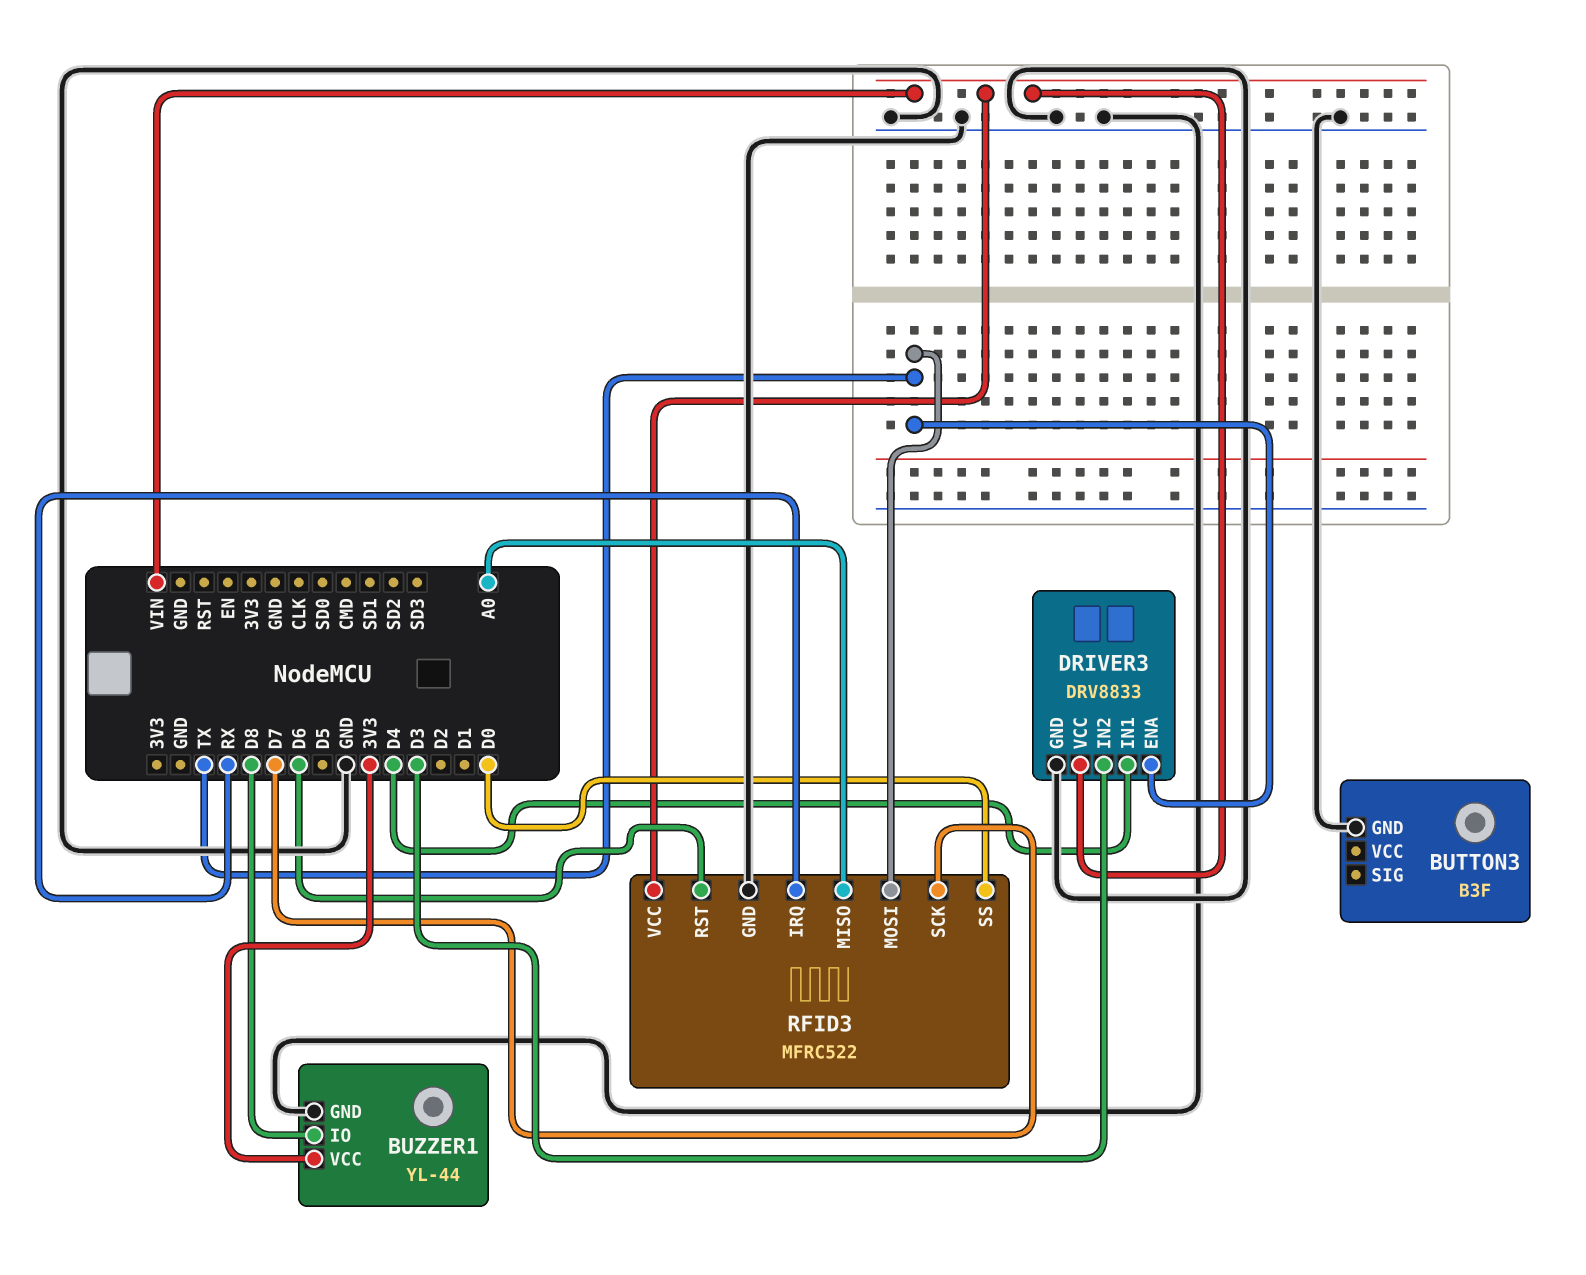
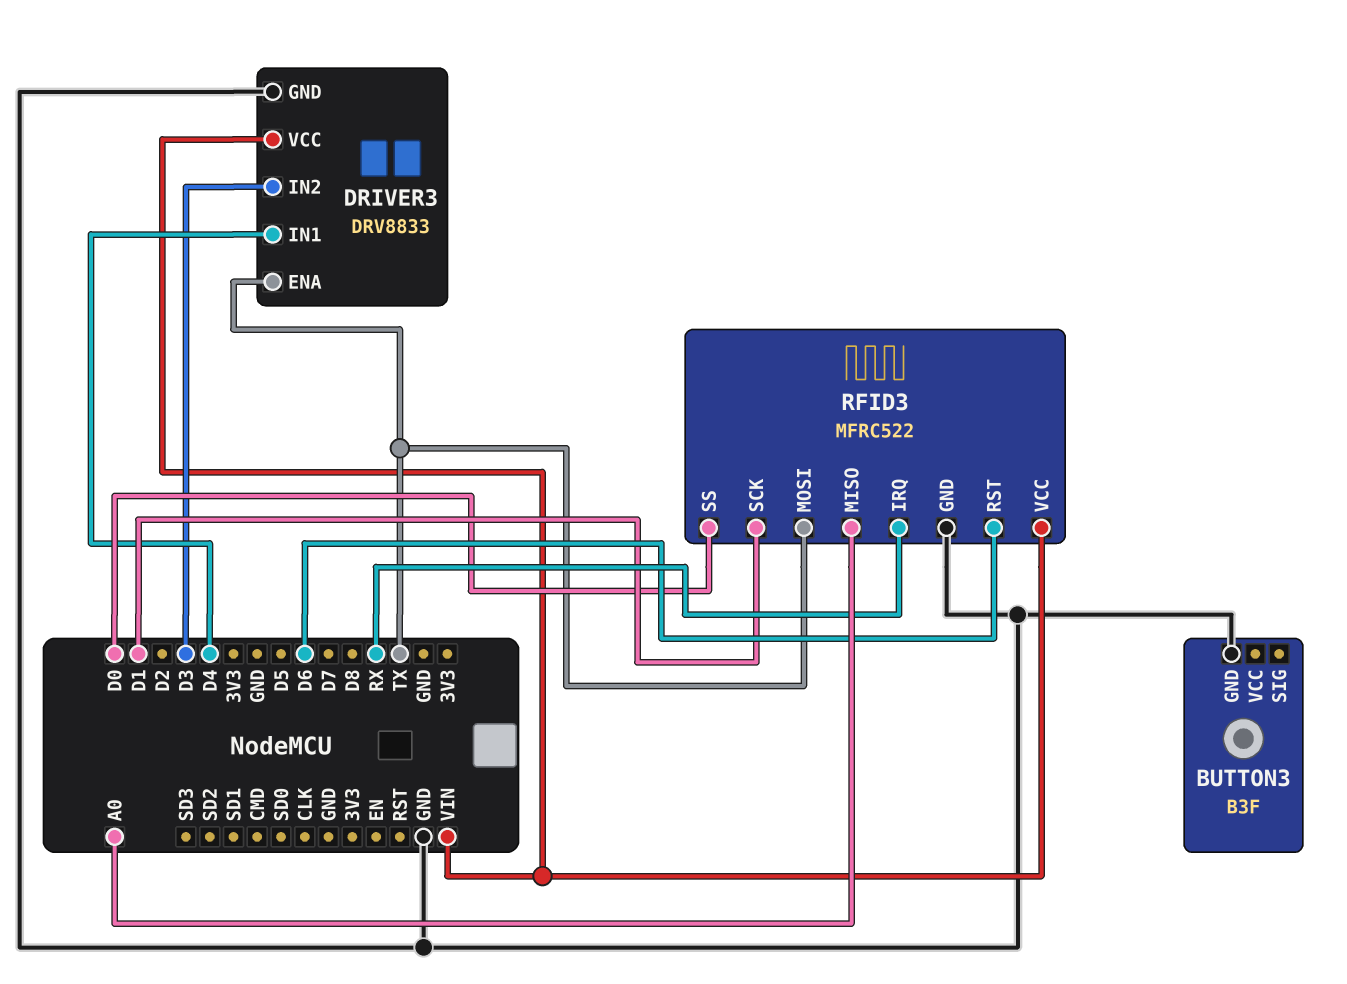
BUZZER1: YL-44 -> none
BUZZER1 pin GND: GND -> none
BUZZER1 pin IO: D8 -> none
BUZZER1 pin VCC: 3V3 -> none
RFID3 pin SCK: D7 -> D1

